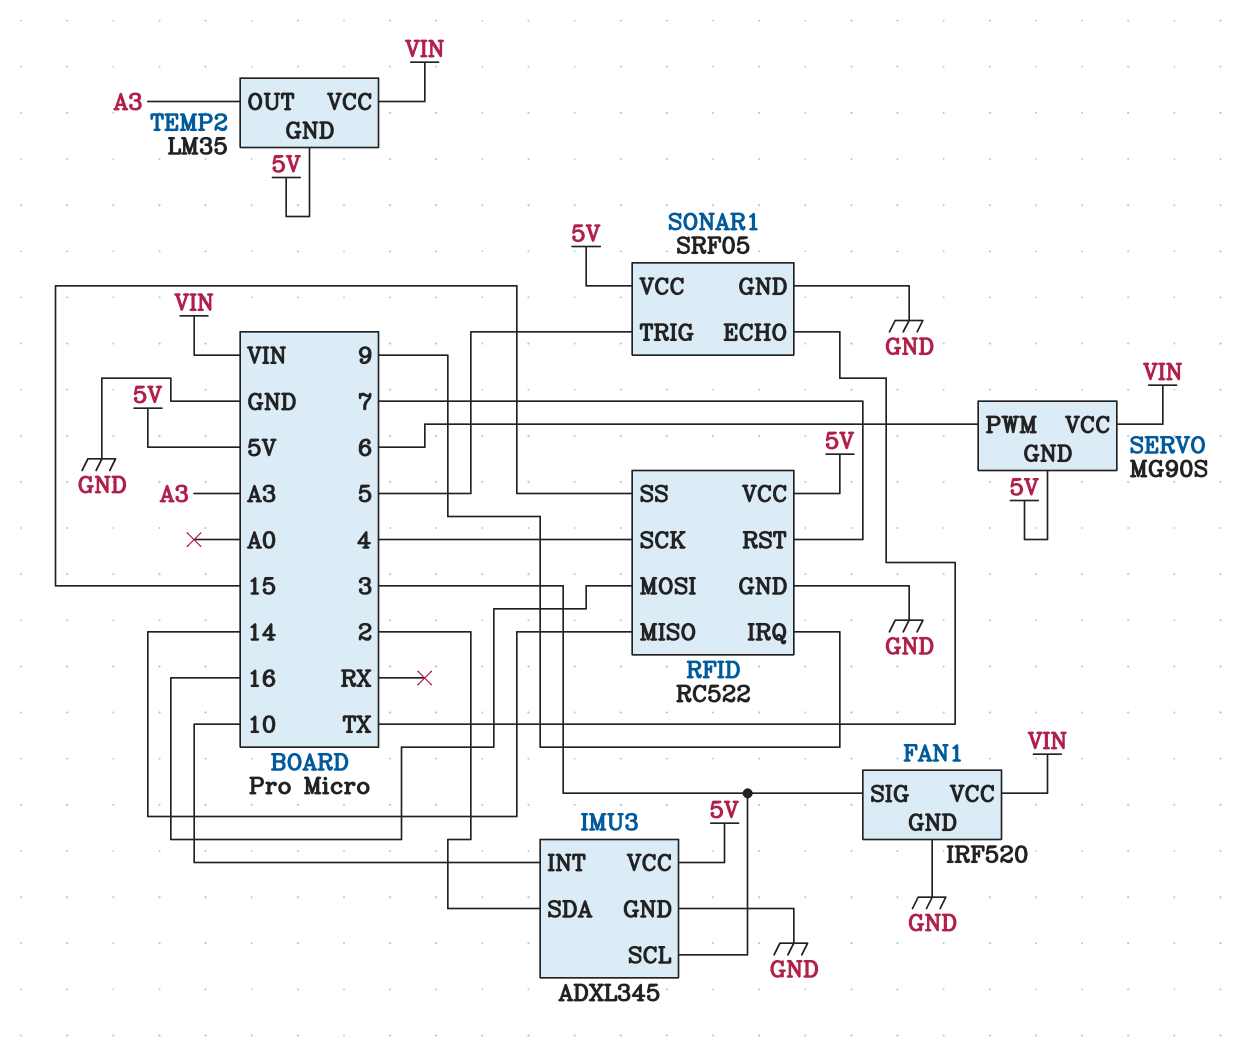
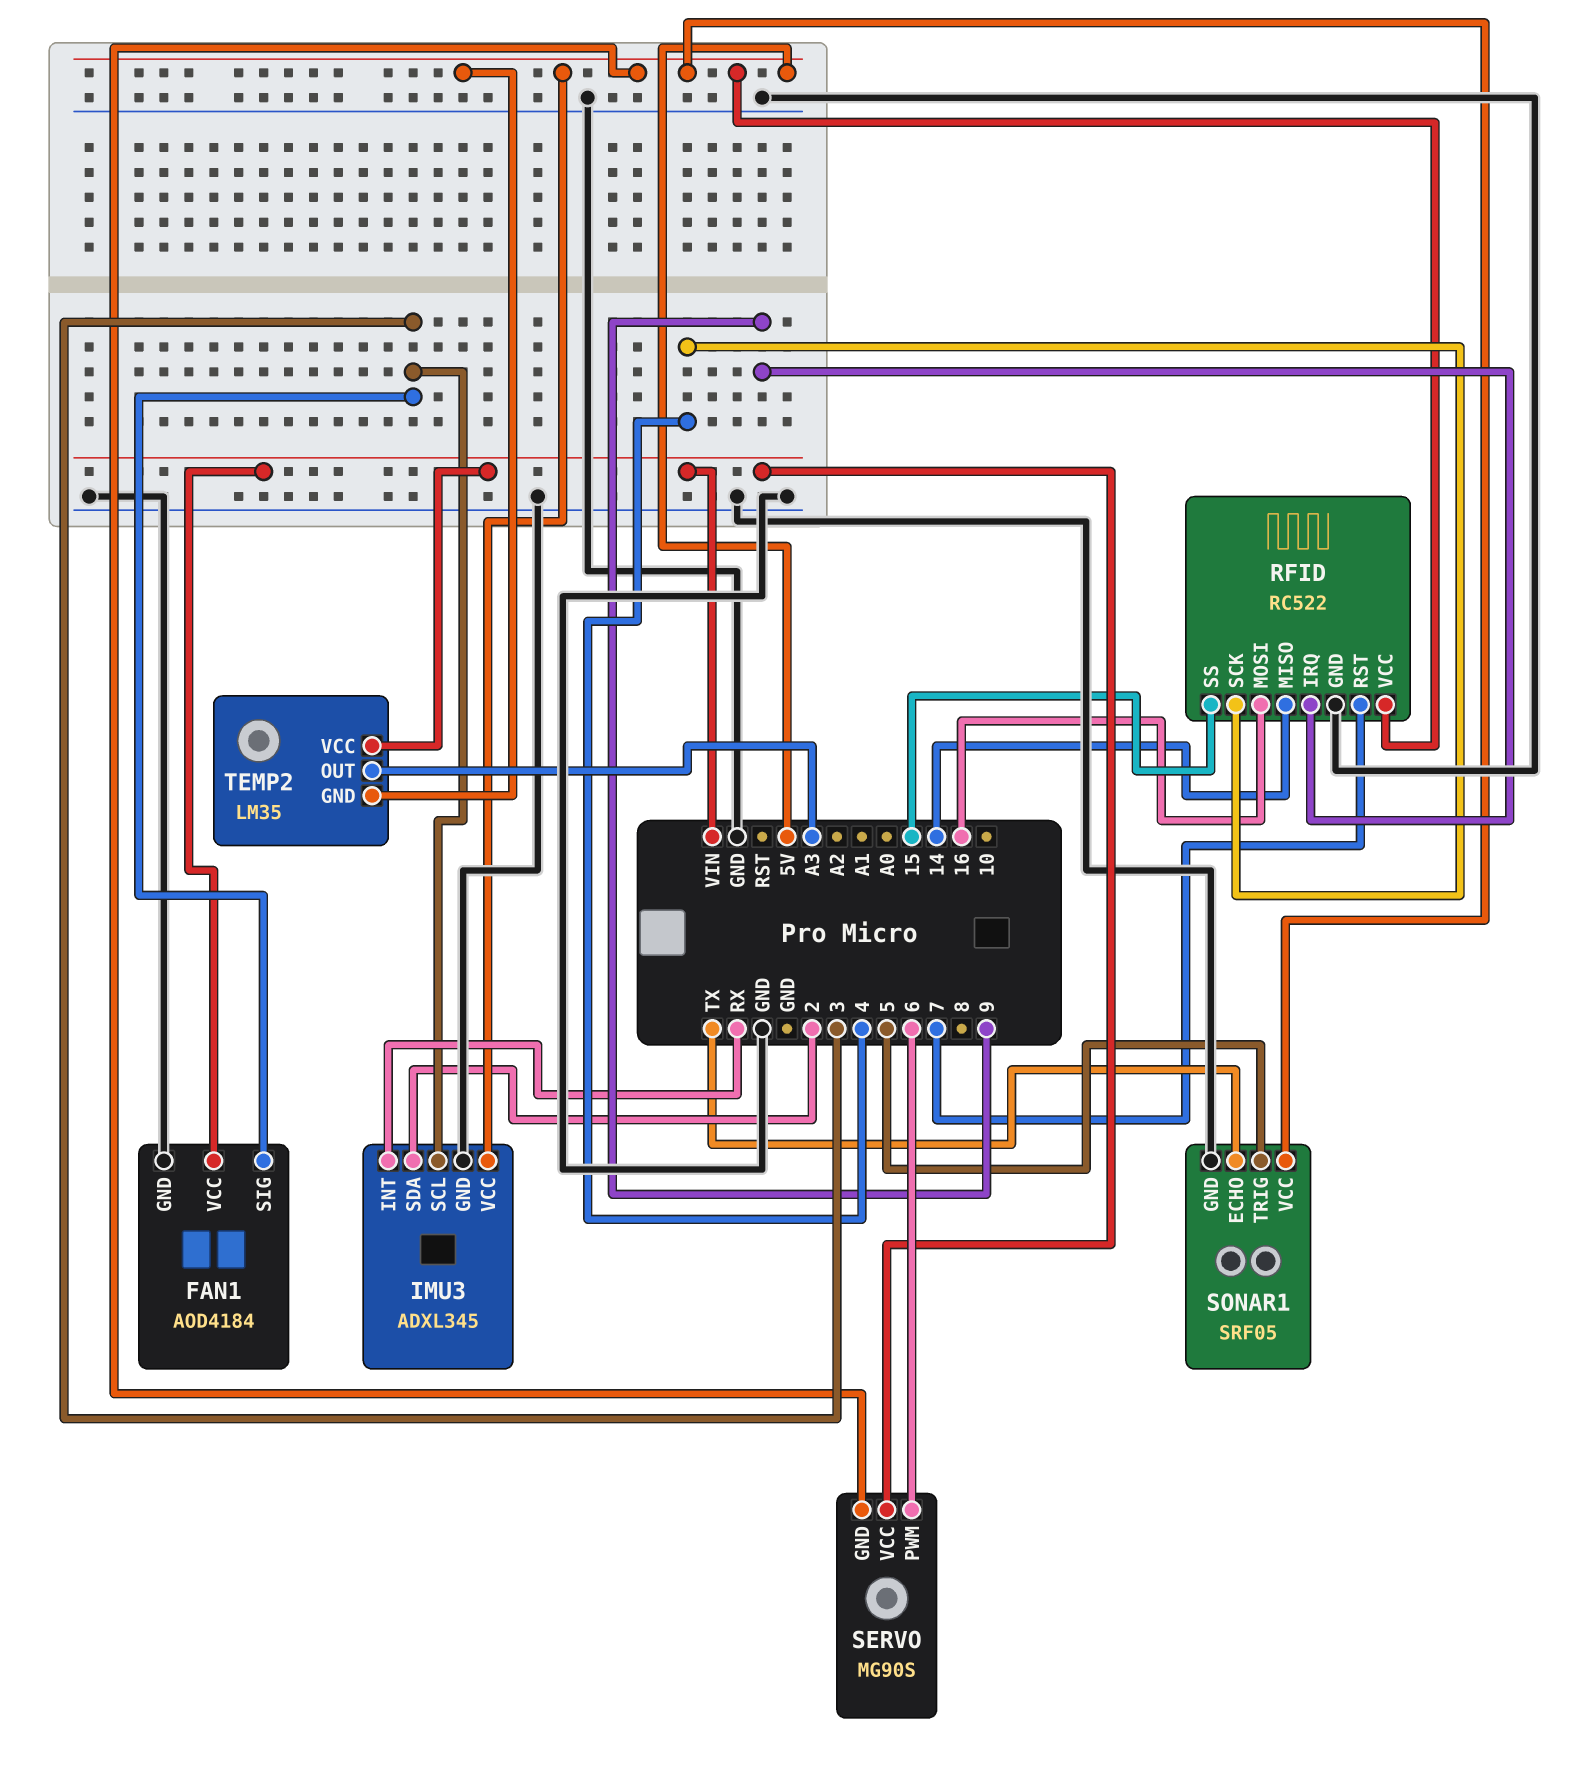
FAN1: IRF520 -> AOD4184
IMU3 pin INT: 10 -> RX

